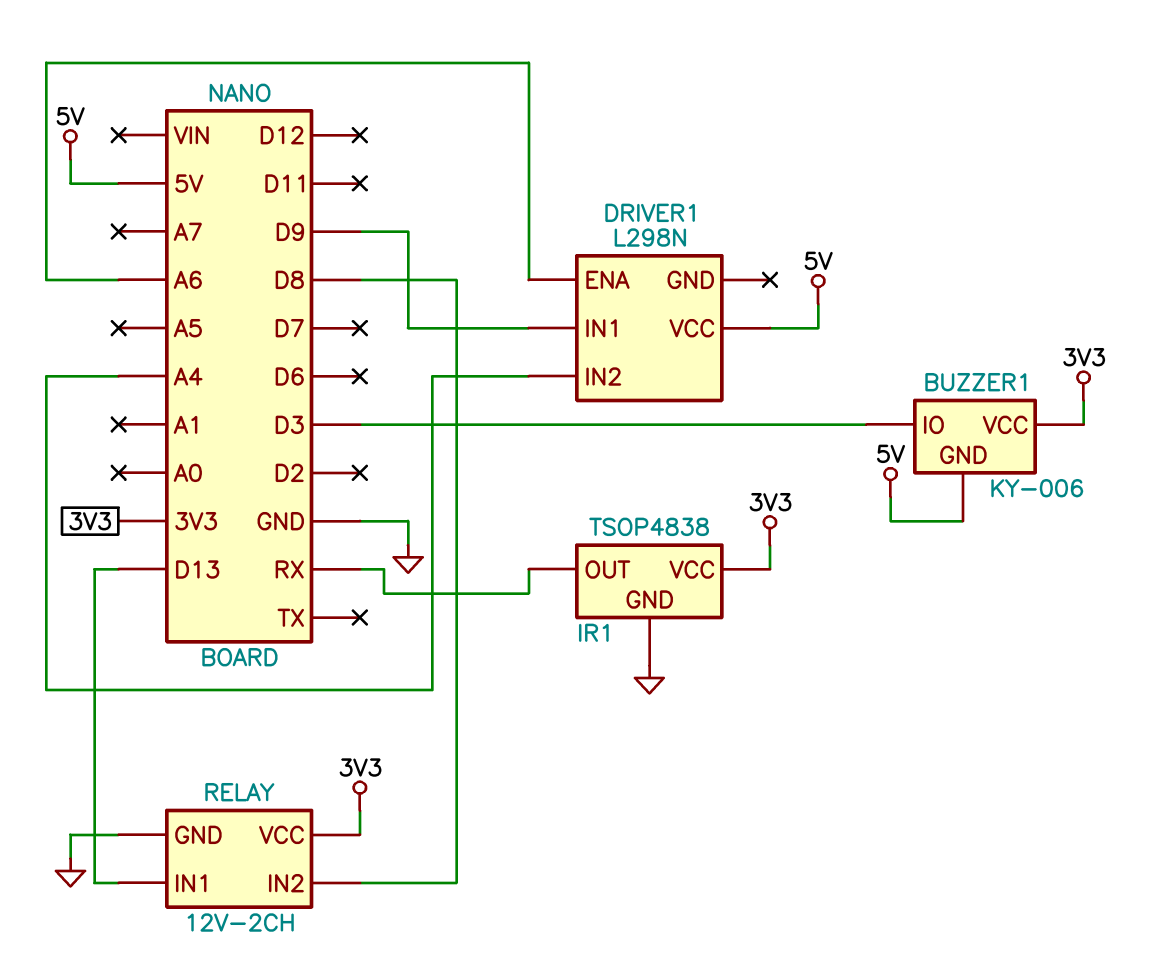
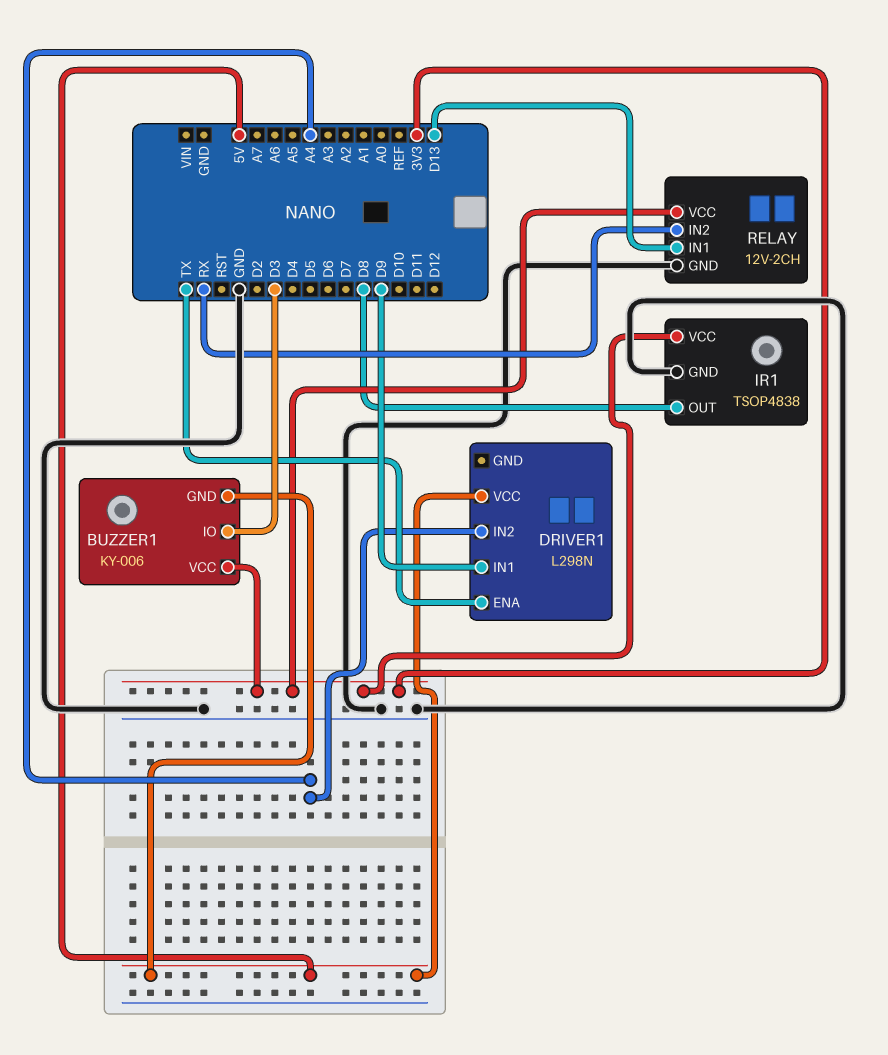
DRIVER1 pin ENA: A6 -> TX
IR1 pin OUT: RX -> D8
RELAY pin IN2: D8 -> RX

